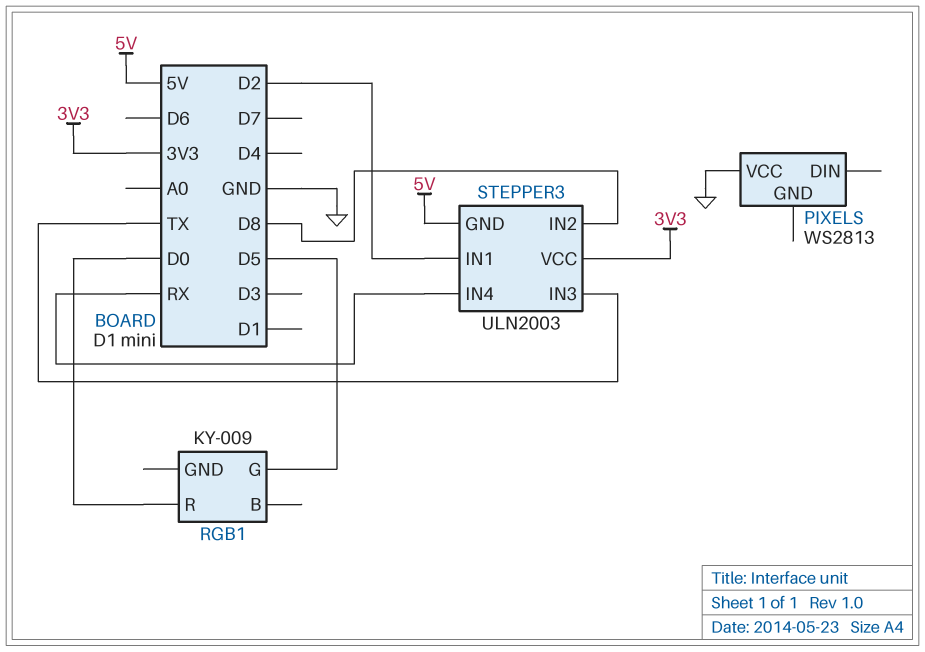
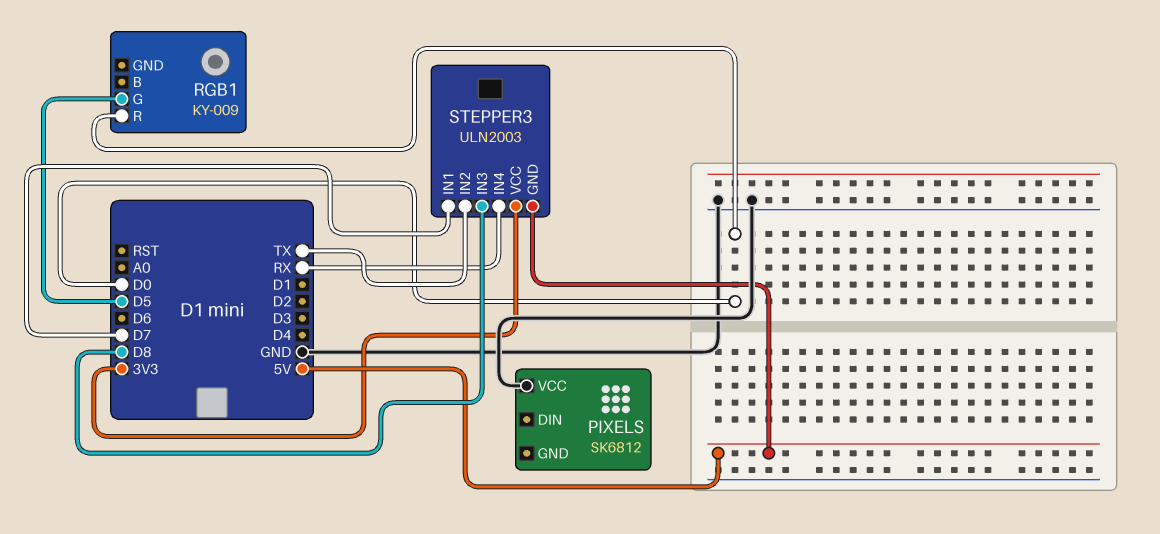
PIXELS: WS2813 -> SK6812
STEPPER3 pin IN1: D2 -> D7
STEPPER3 pin IN2: D8 -> TX
STEPPER3 pin IN3: TX -> D8

